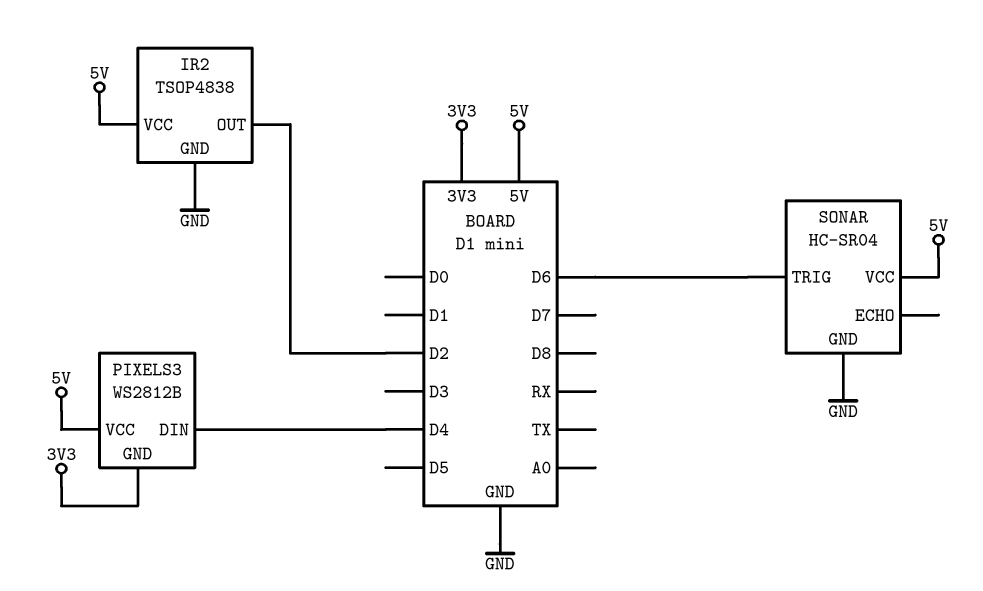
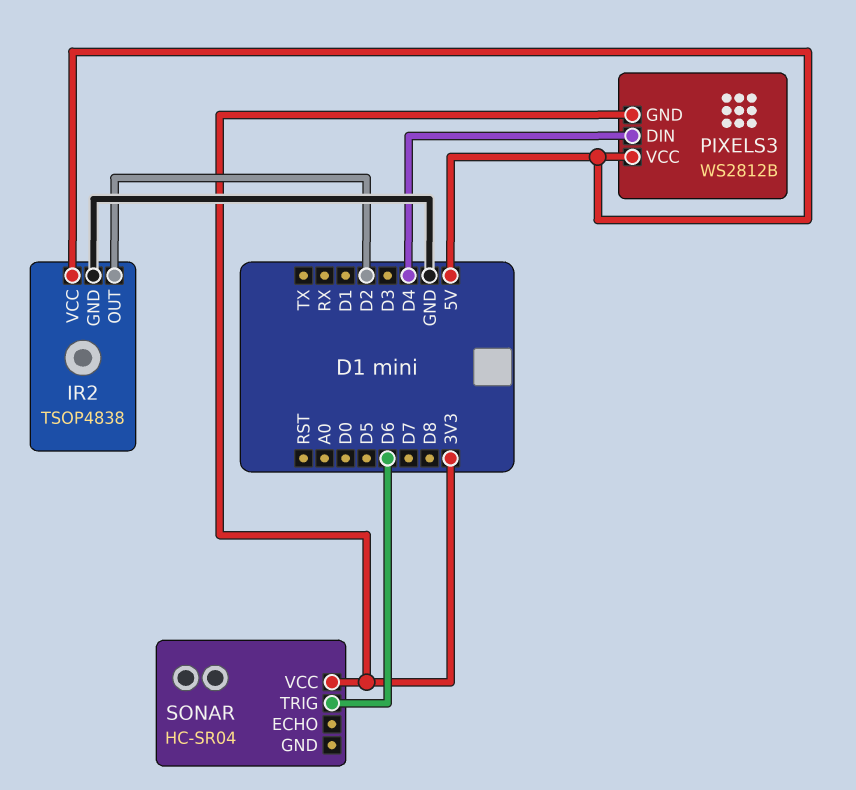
SONAR pin GND: GND -> none
SONAR pin VCC: 5V -> 3V3

